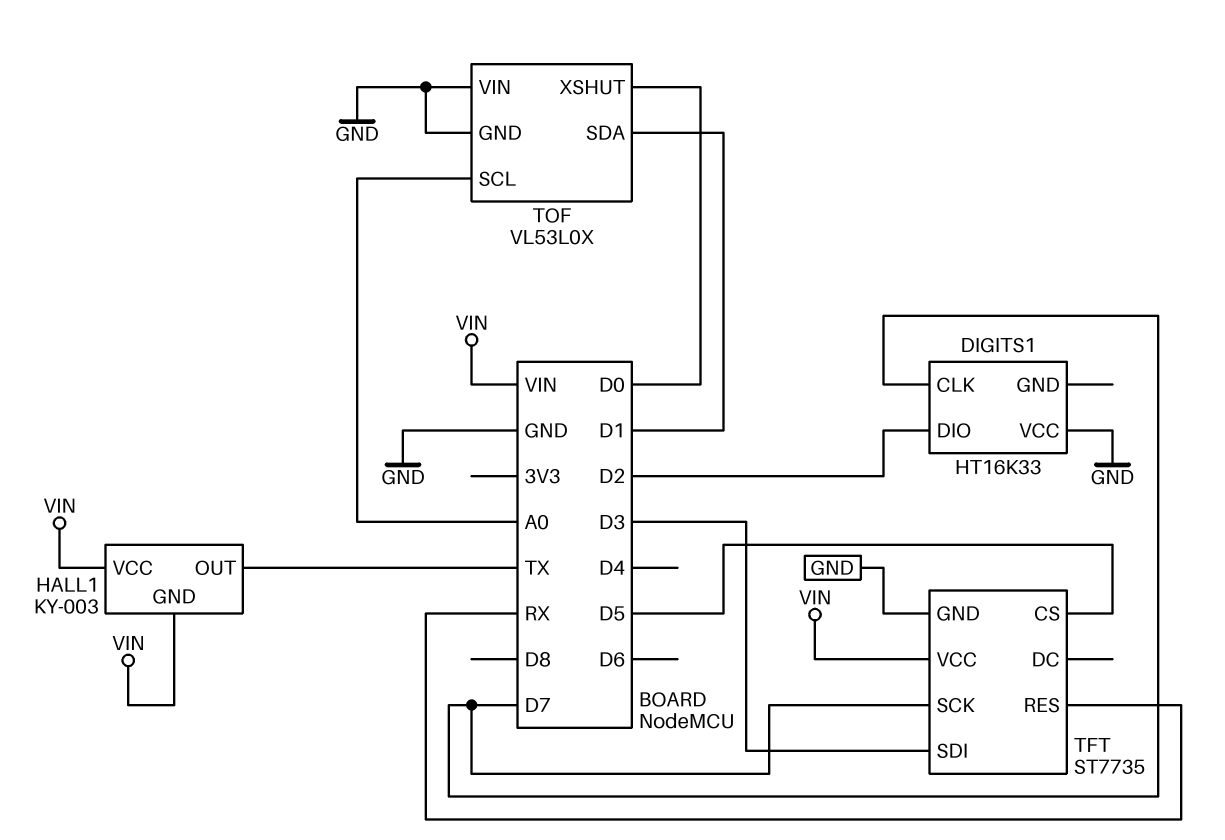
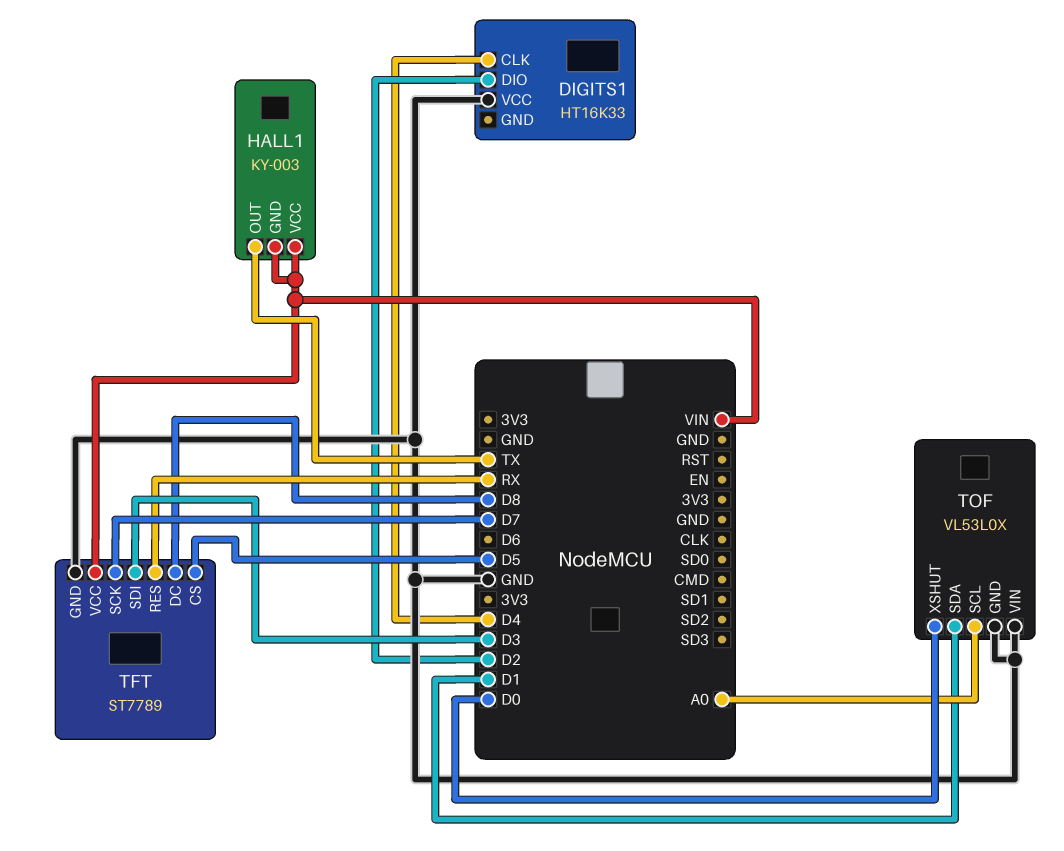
DIGITS1 pin CLK: D7 -> D4
TFT: ST7735 -> ST7789
TFT pin DC: none -> D8

